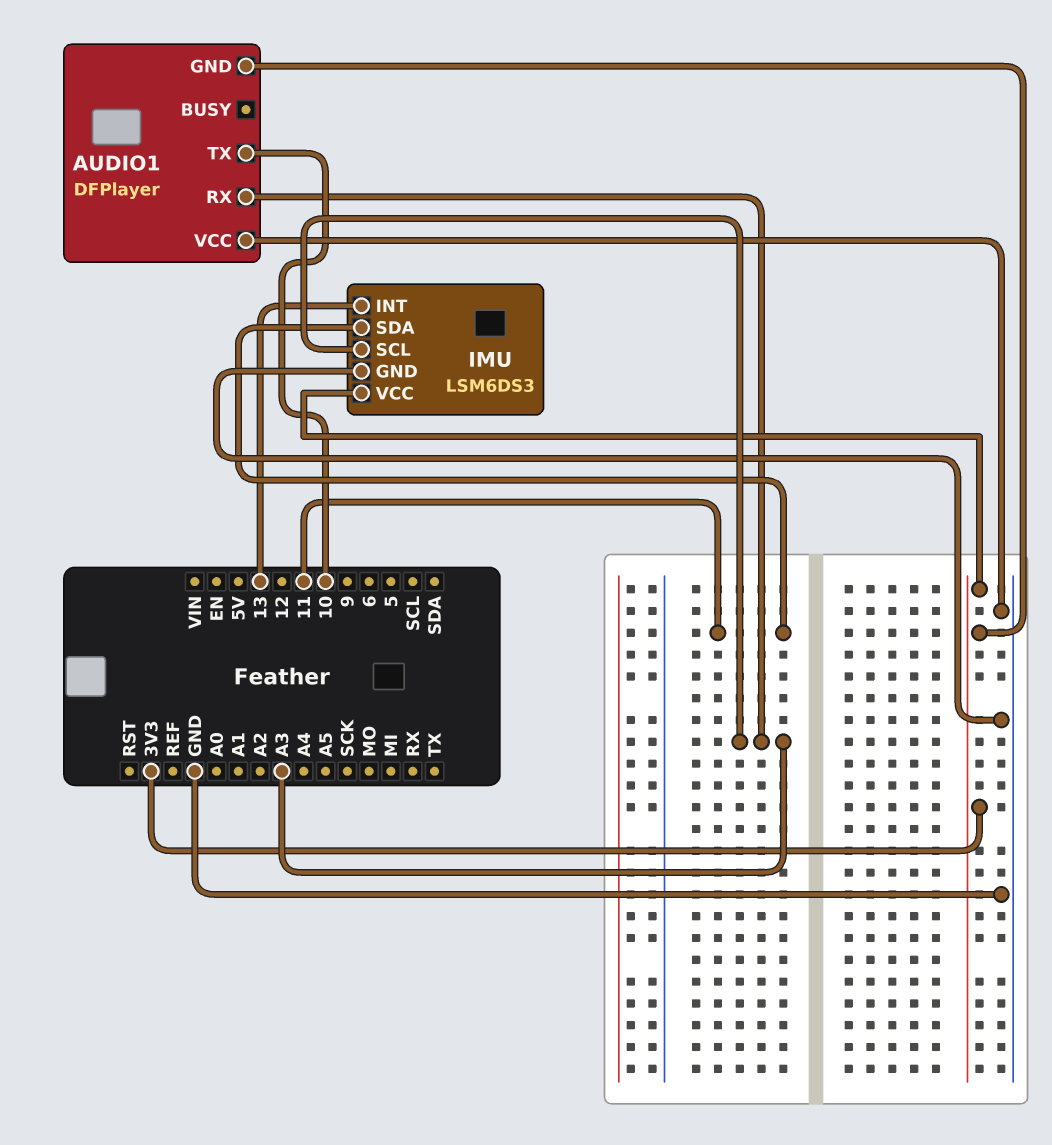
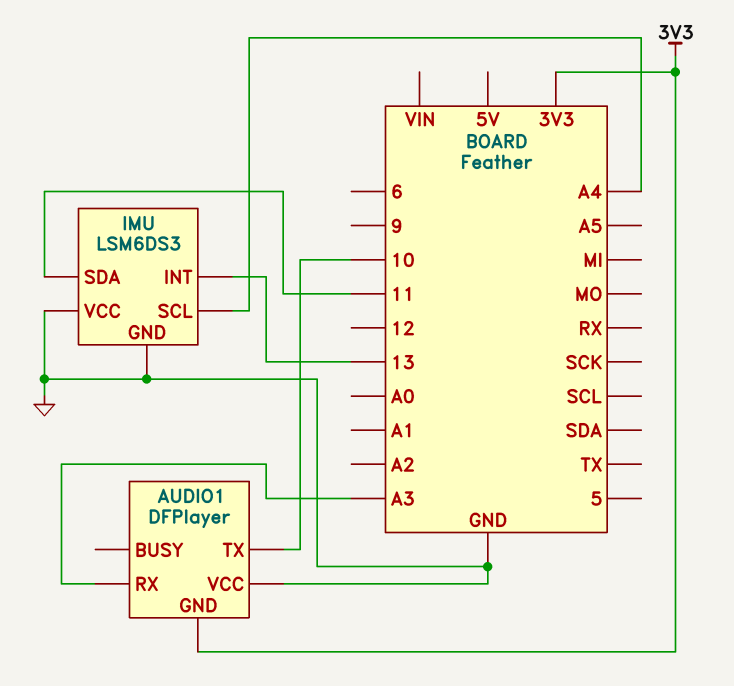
IMU pin SCL: A3 -> A4
IMU pin VCC: 3V3 -> GND

